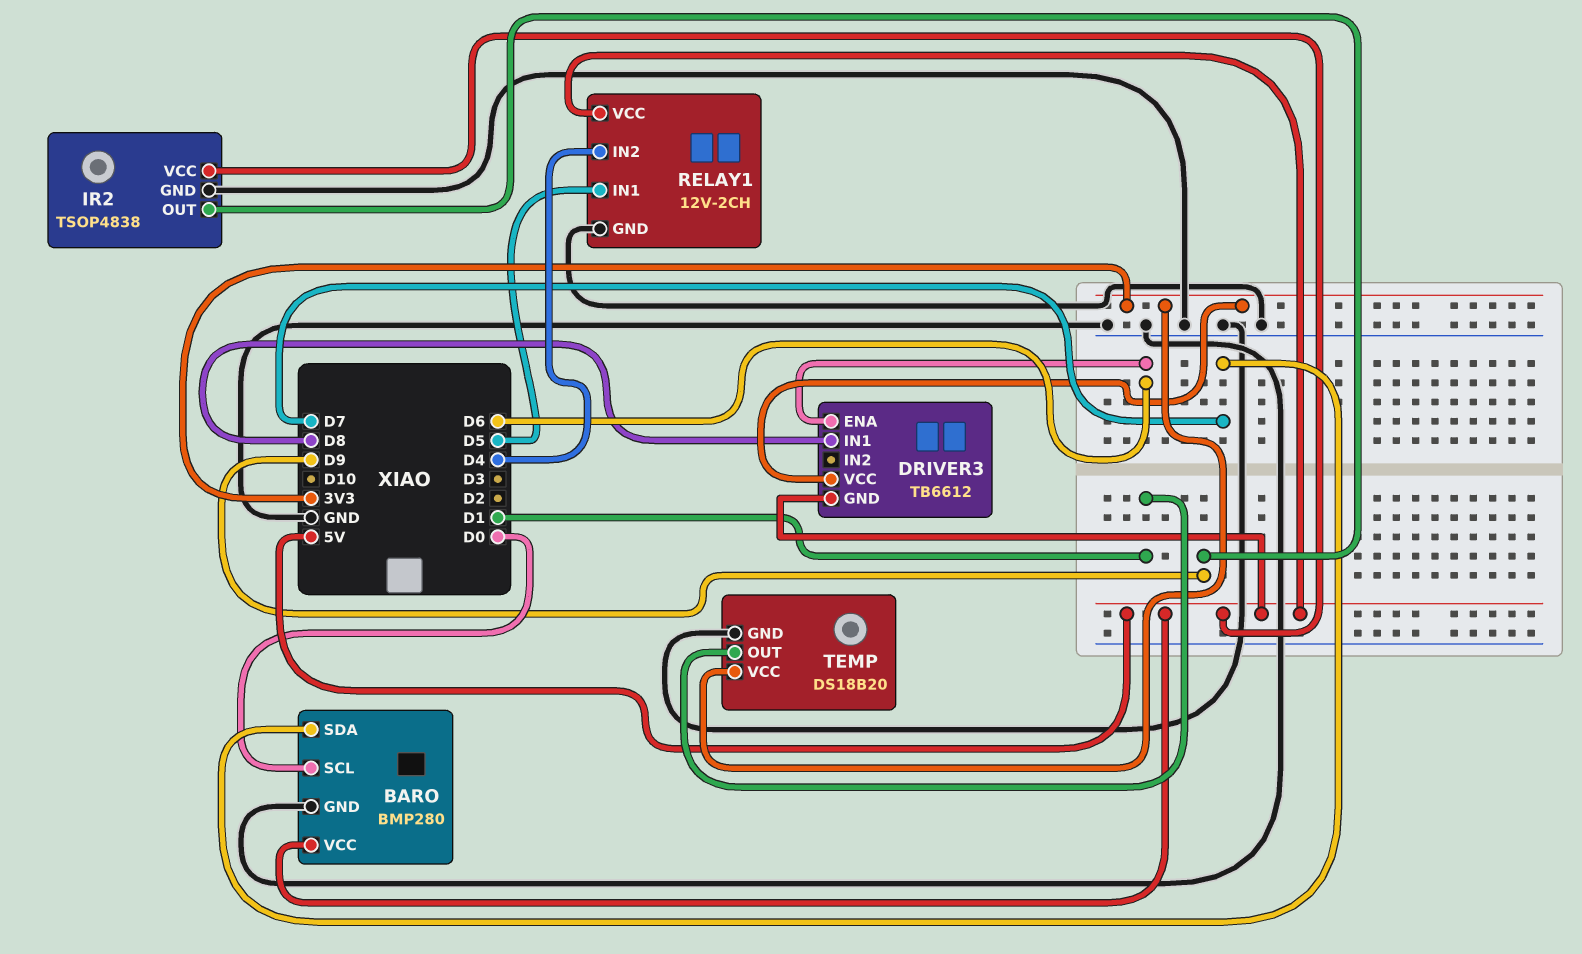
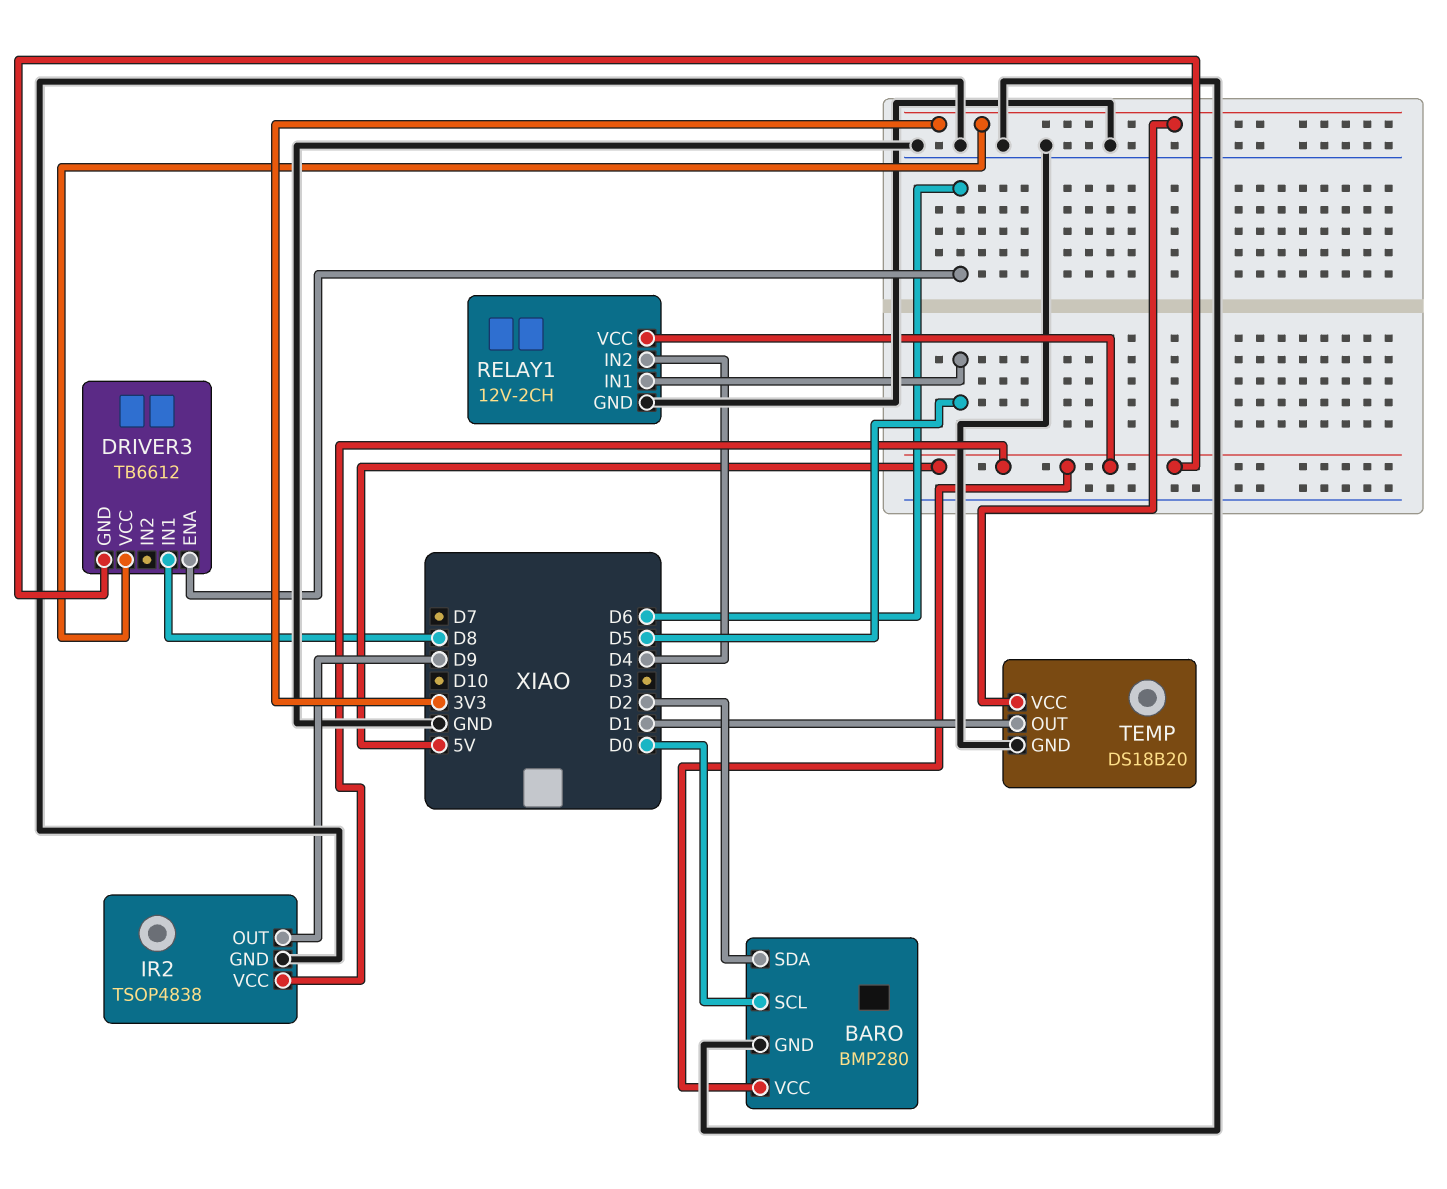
BARO pin SDA: D7 -> D2

